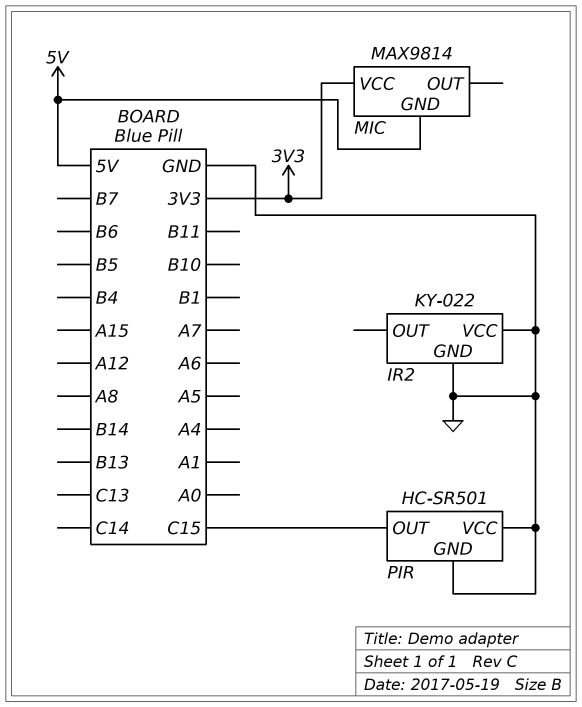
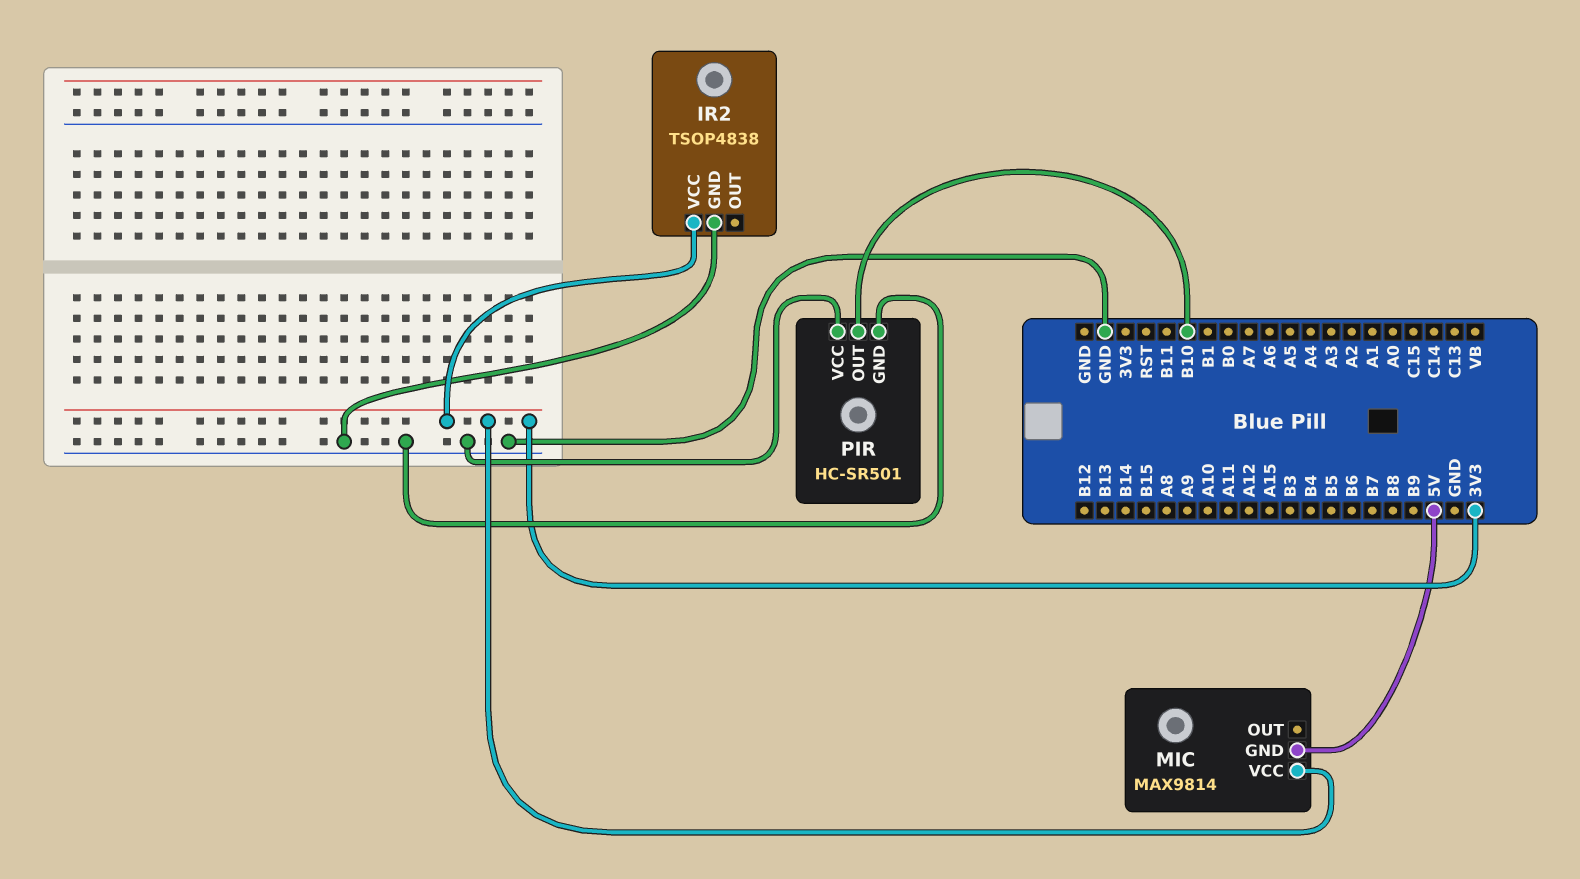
IR2: KY-022 -> TSOP4838
IR2 pin VCC: GND -> 3V3
PIR pin OUT: C15 -> B10

